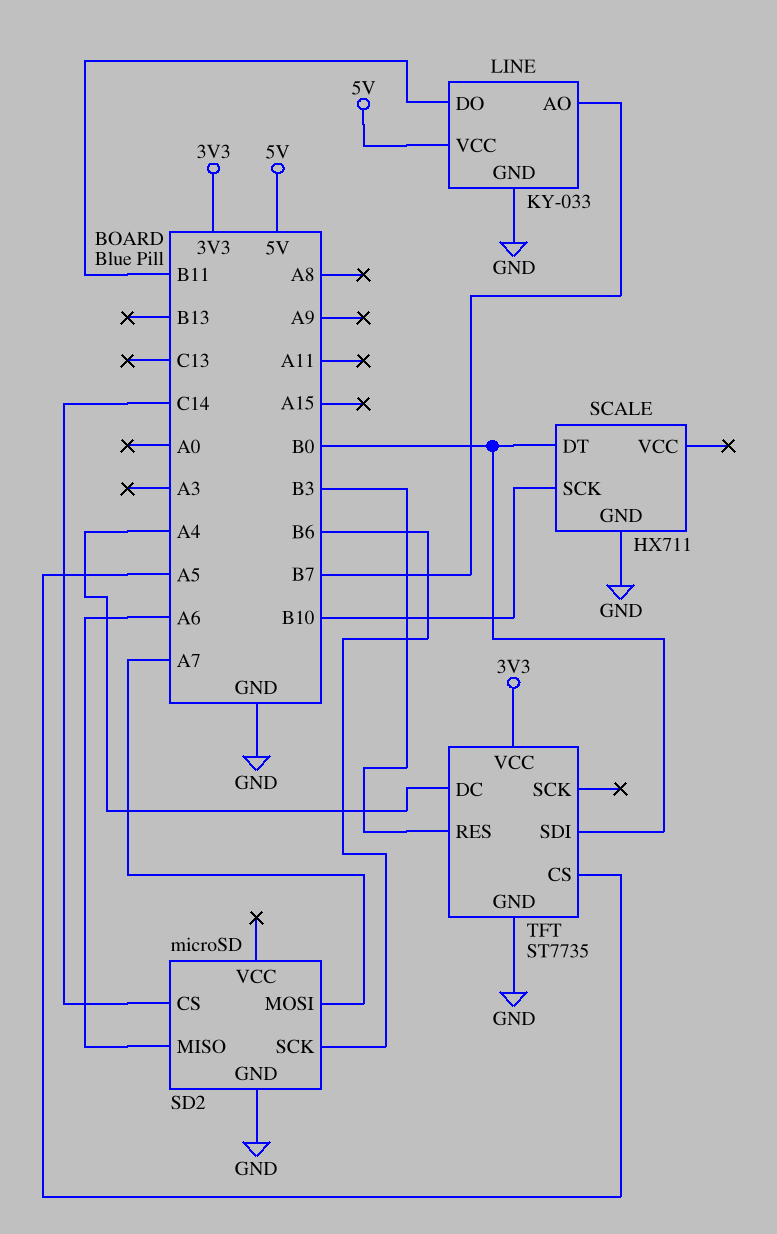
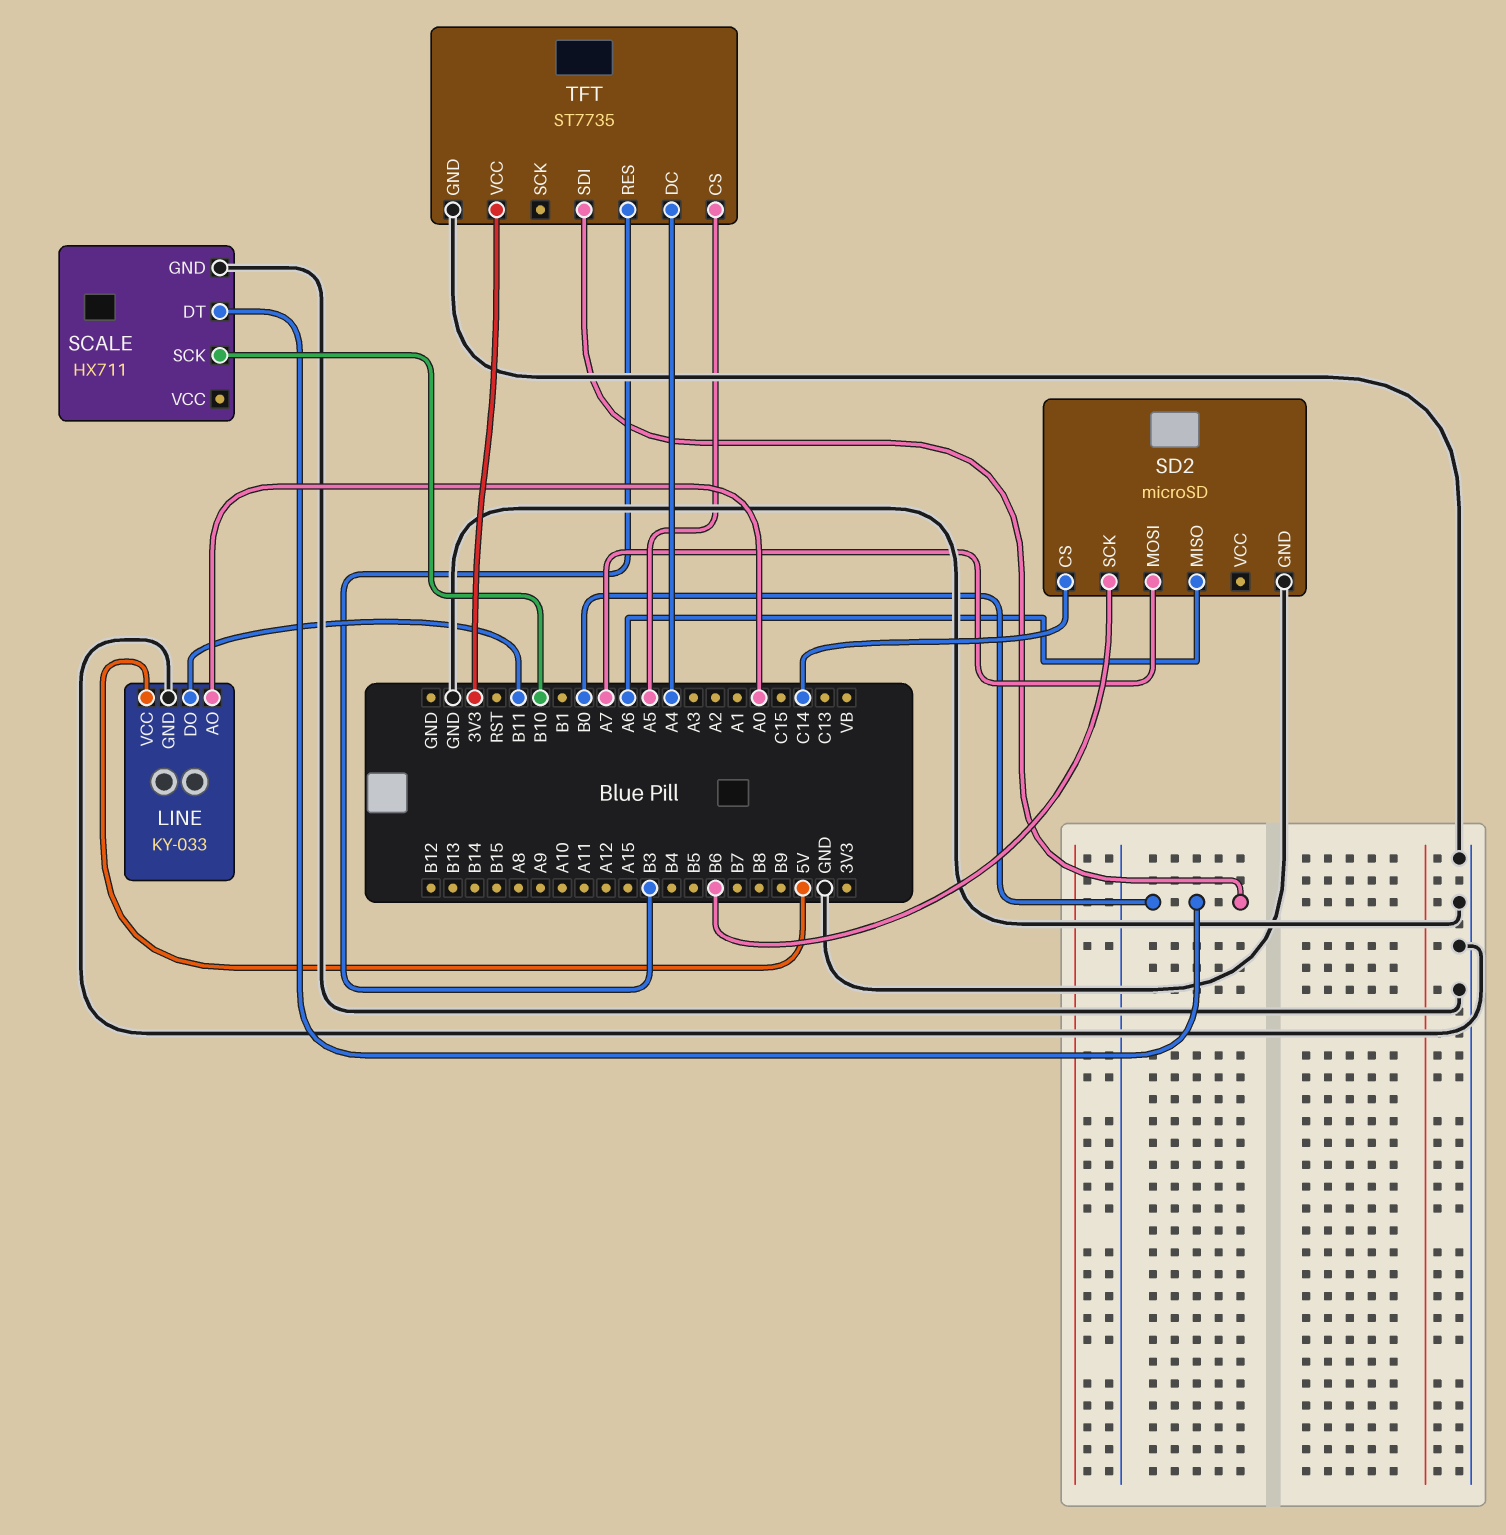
LINE pin AO: B7 -> A0

